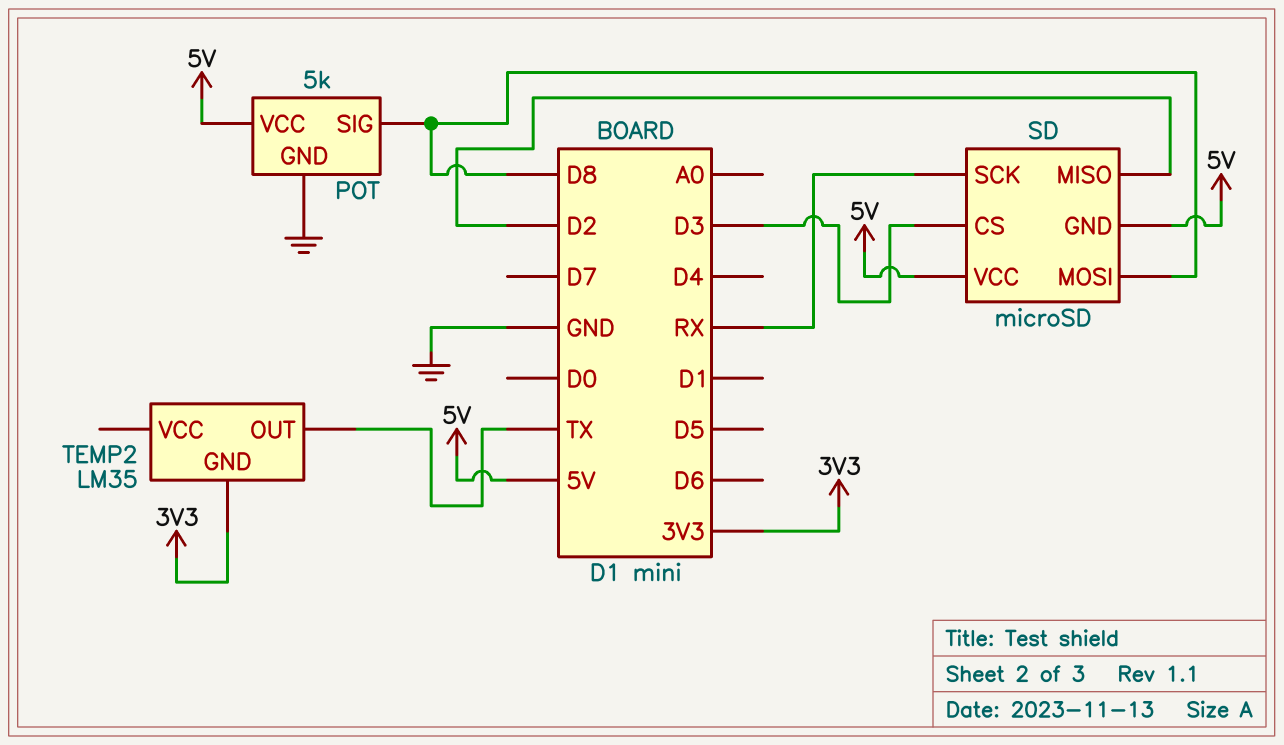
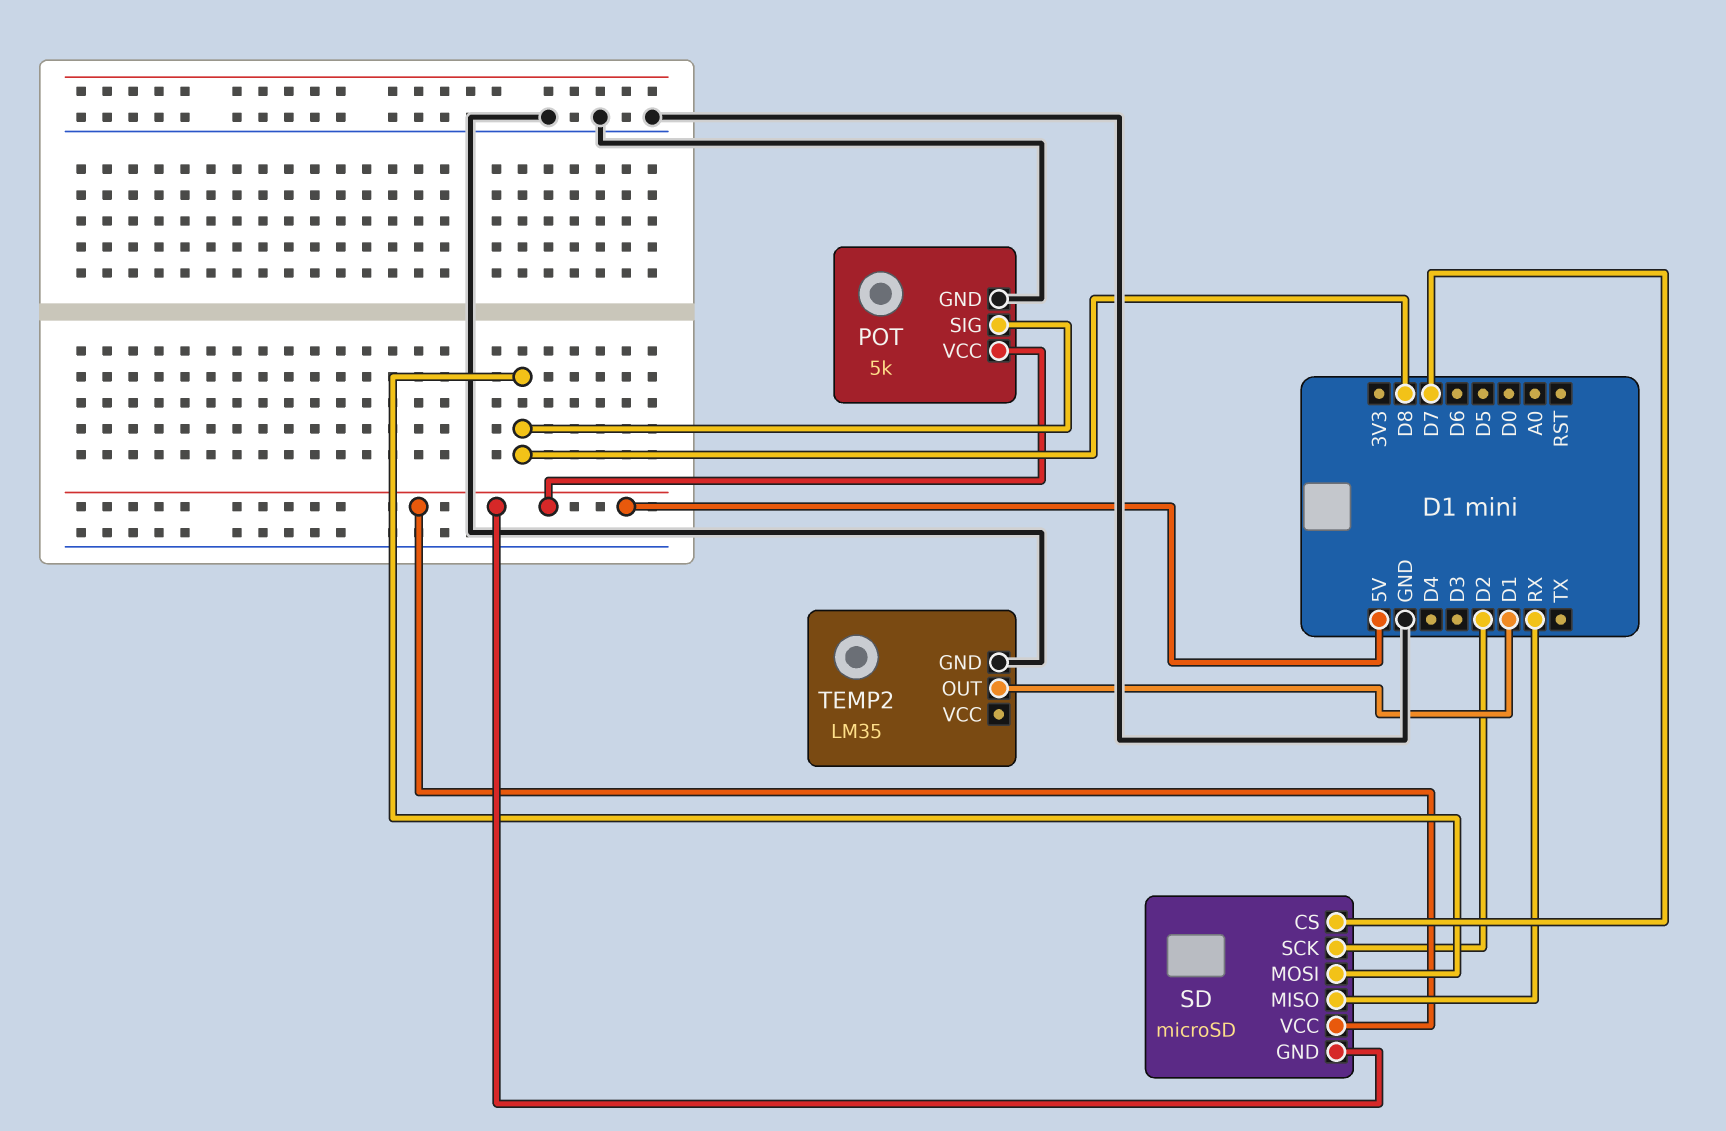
SD pin CS: D3 -> D7
SD pin MISO: D2 -> RX
SD pin SCK: RX -> D2
TEMP2 pin GND: 3V3 -> GND
TEMP2 pin OUT: TX -> D1

